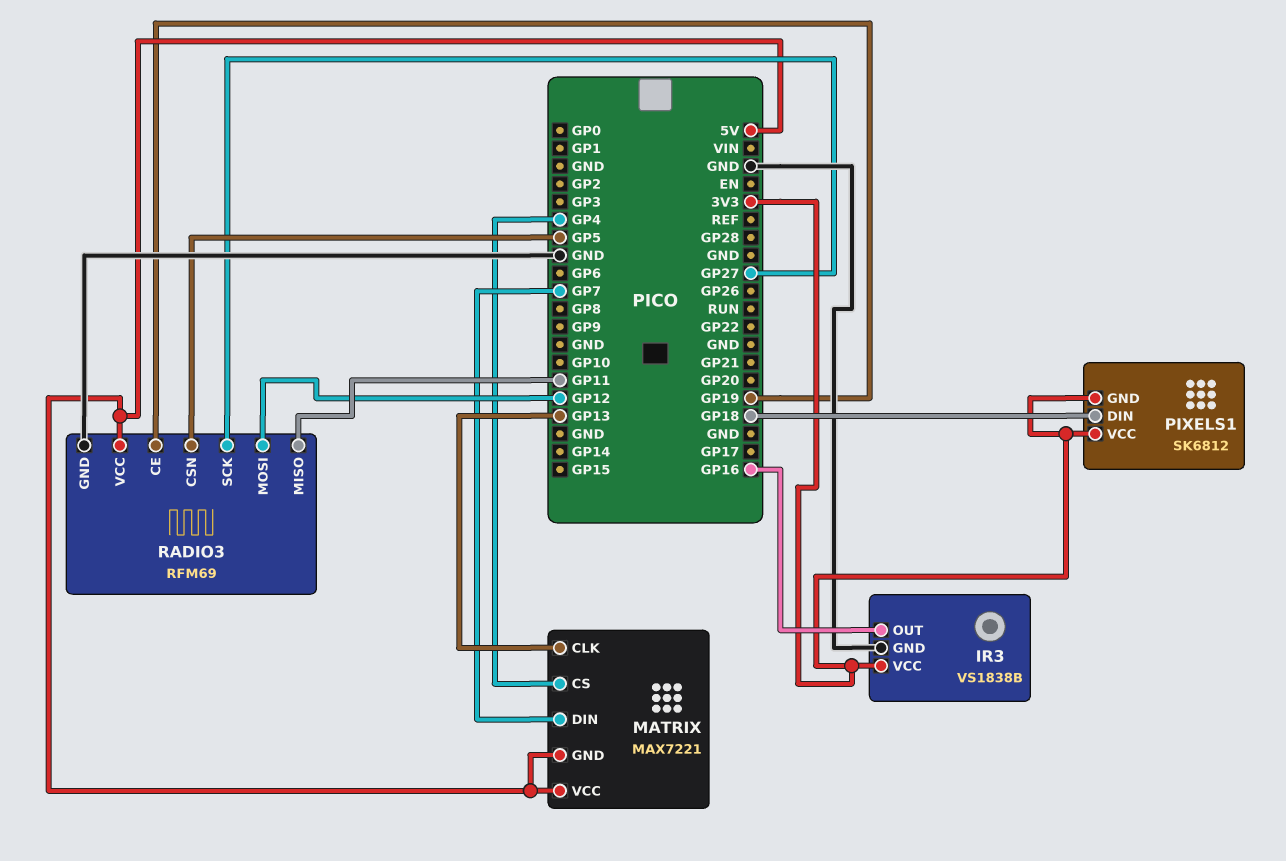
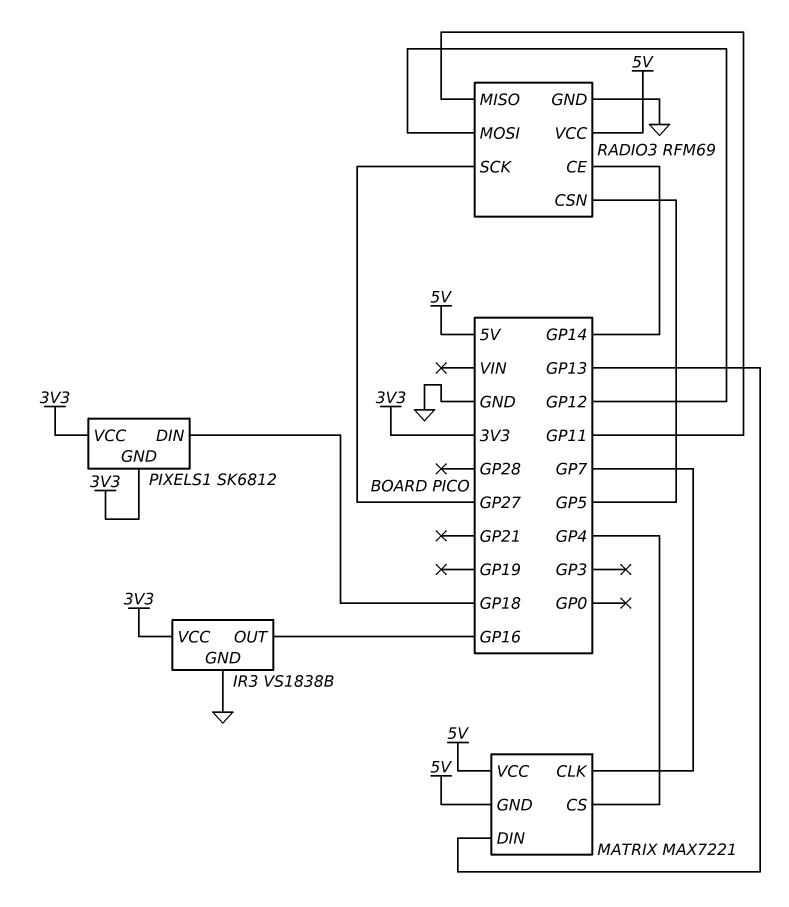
MATRIX pin CLK: GP13 -> GP7
MATRIX pin DIN: GP7 -> GP13
RADIO3 pin CE: GP19 -> GP14

